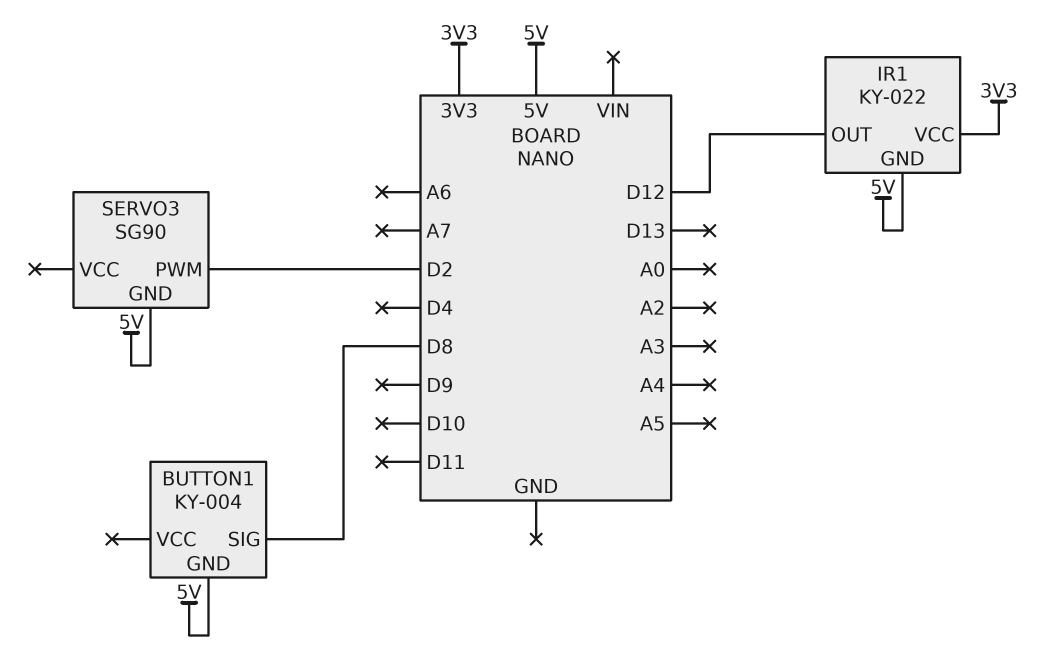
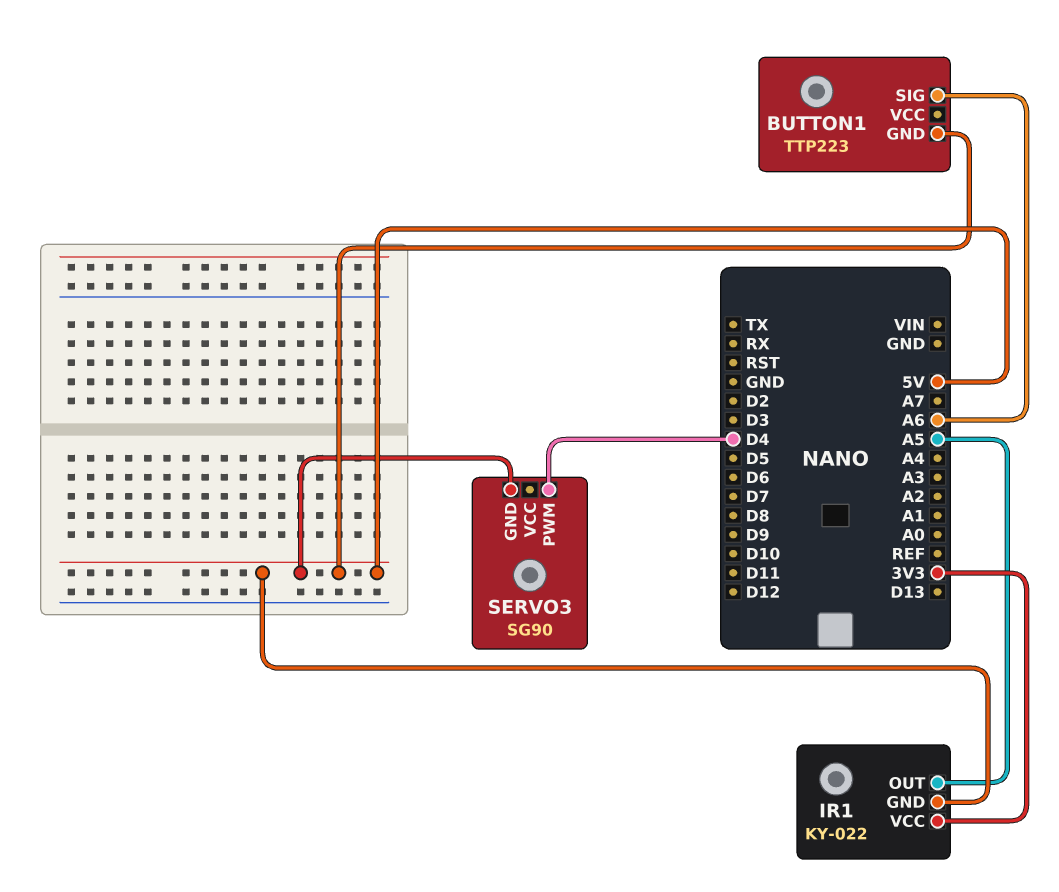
BUTTON1: KY-004 -> TTP223
BUTTON1 pin SIG: D8 -> A6
IR1 pin OUT: D12 -> A5
SERVO3 pin PWM: D2 -> D4

